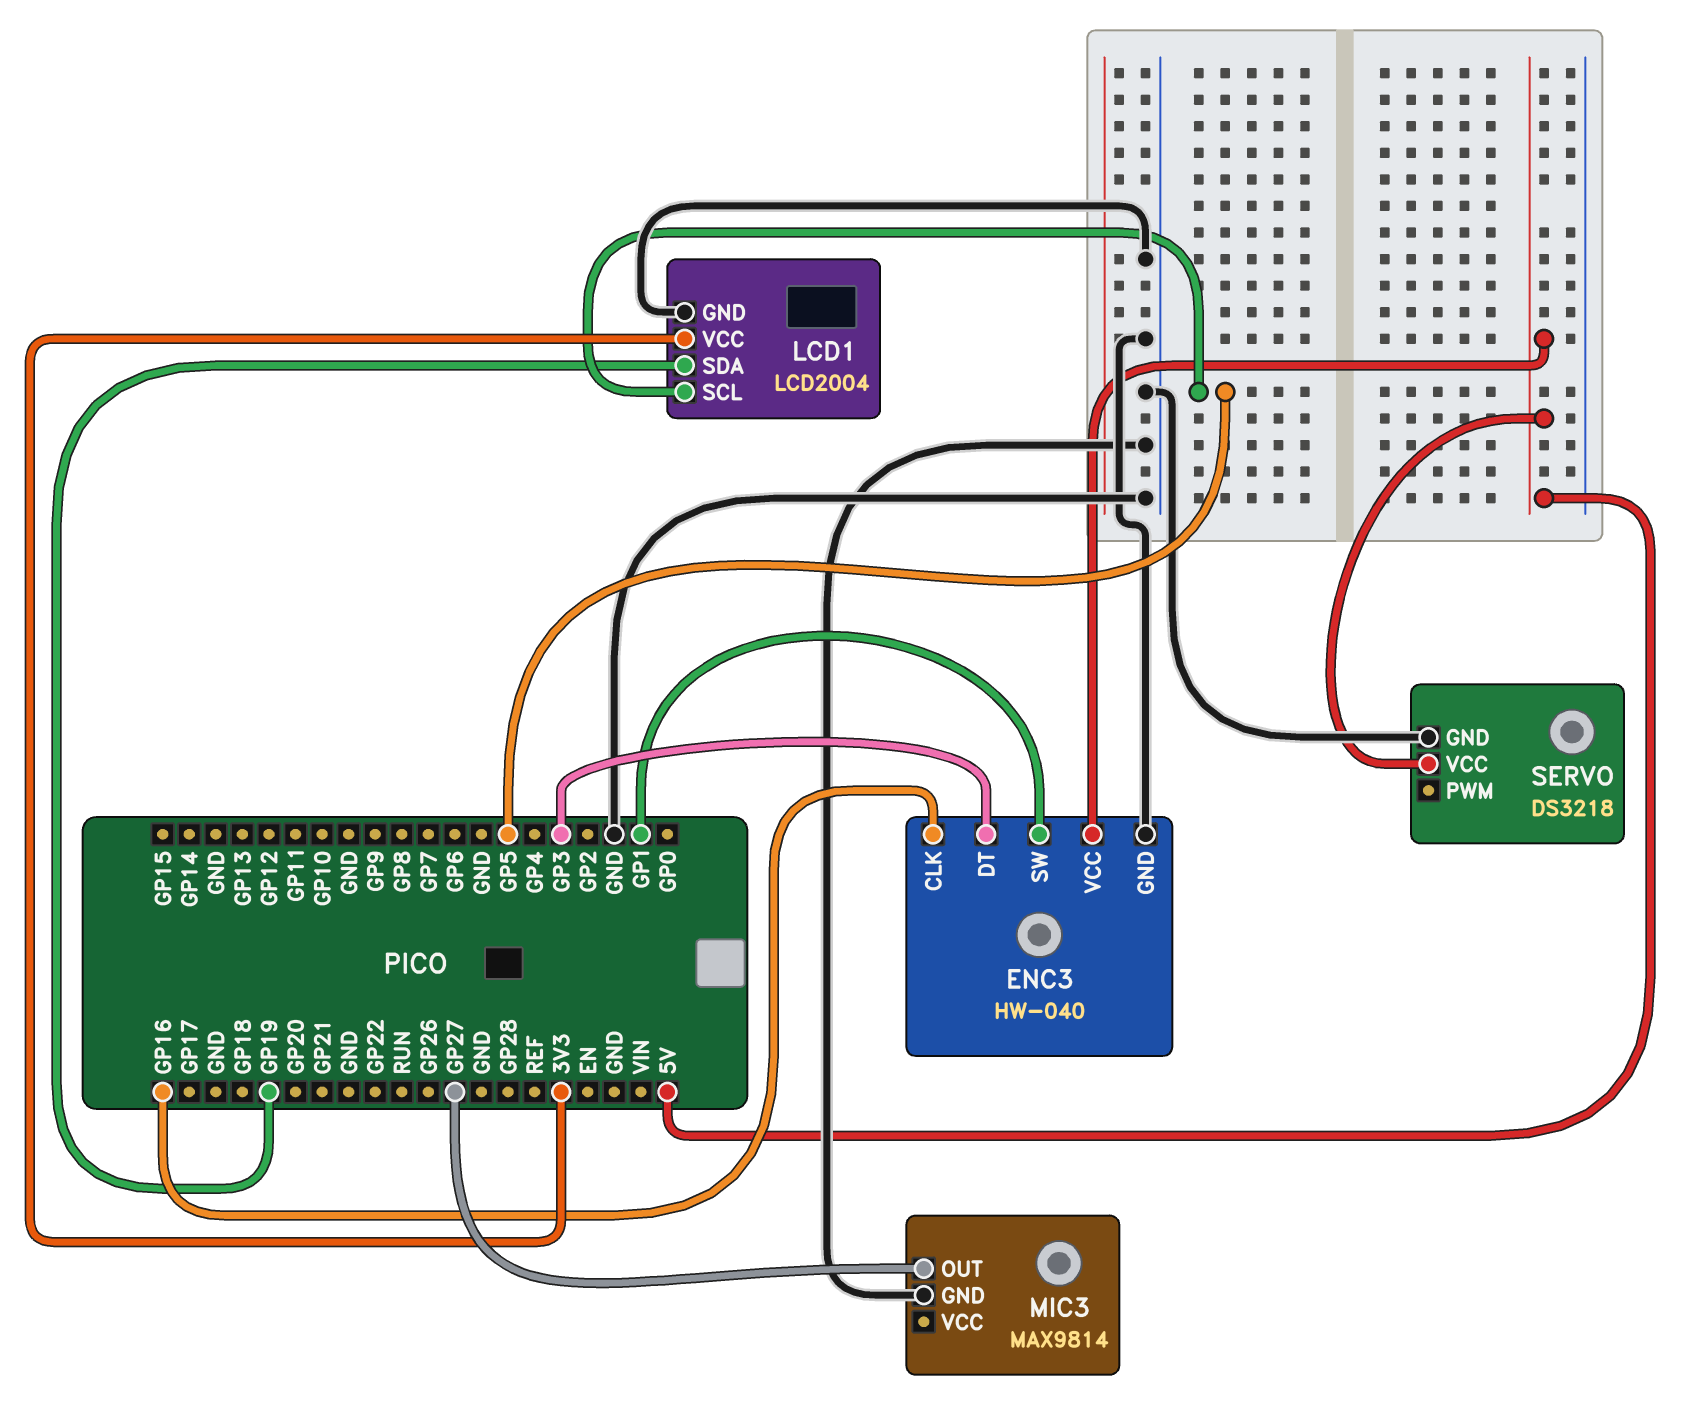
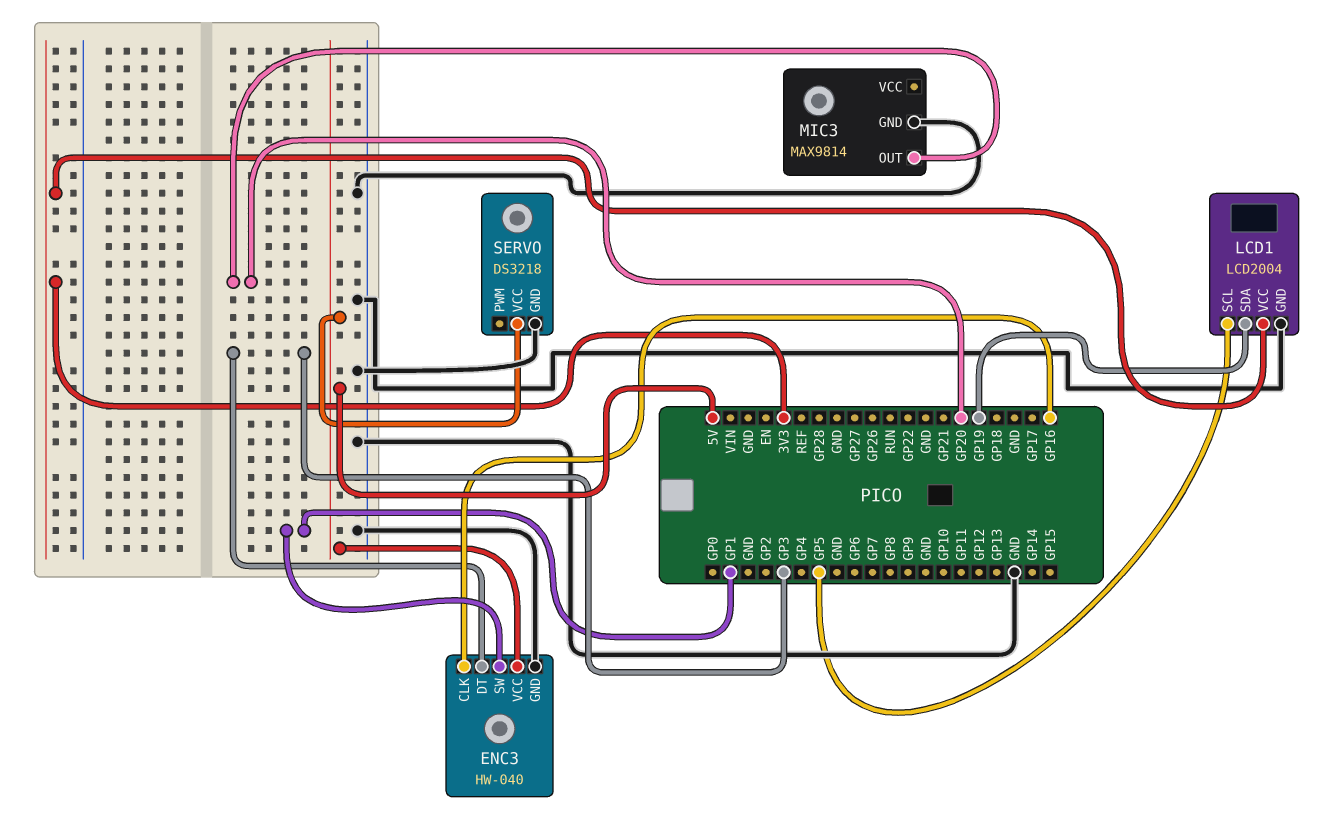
MIC3 pin OUT: GP27 -> GP20

